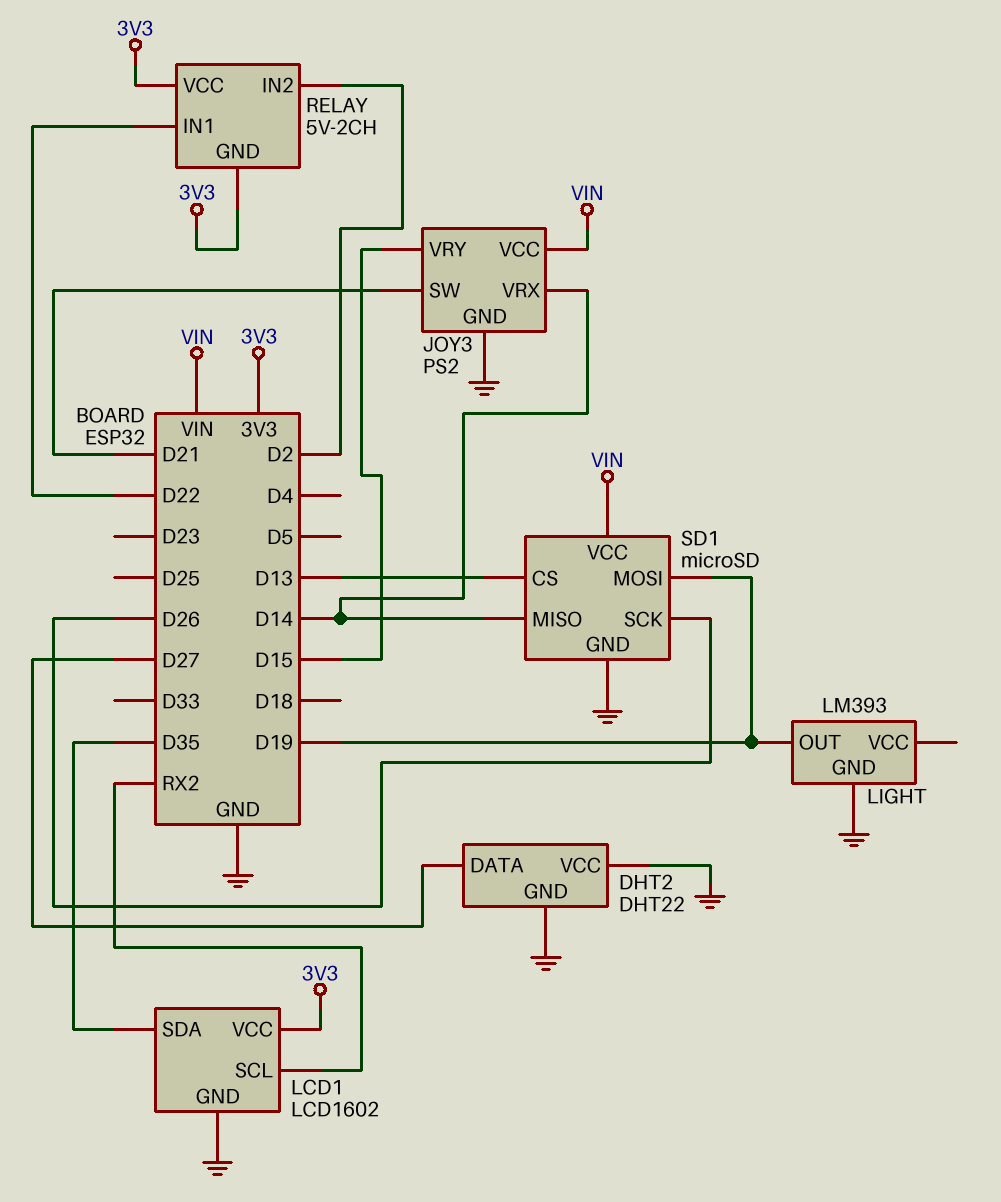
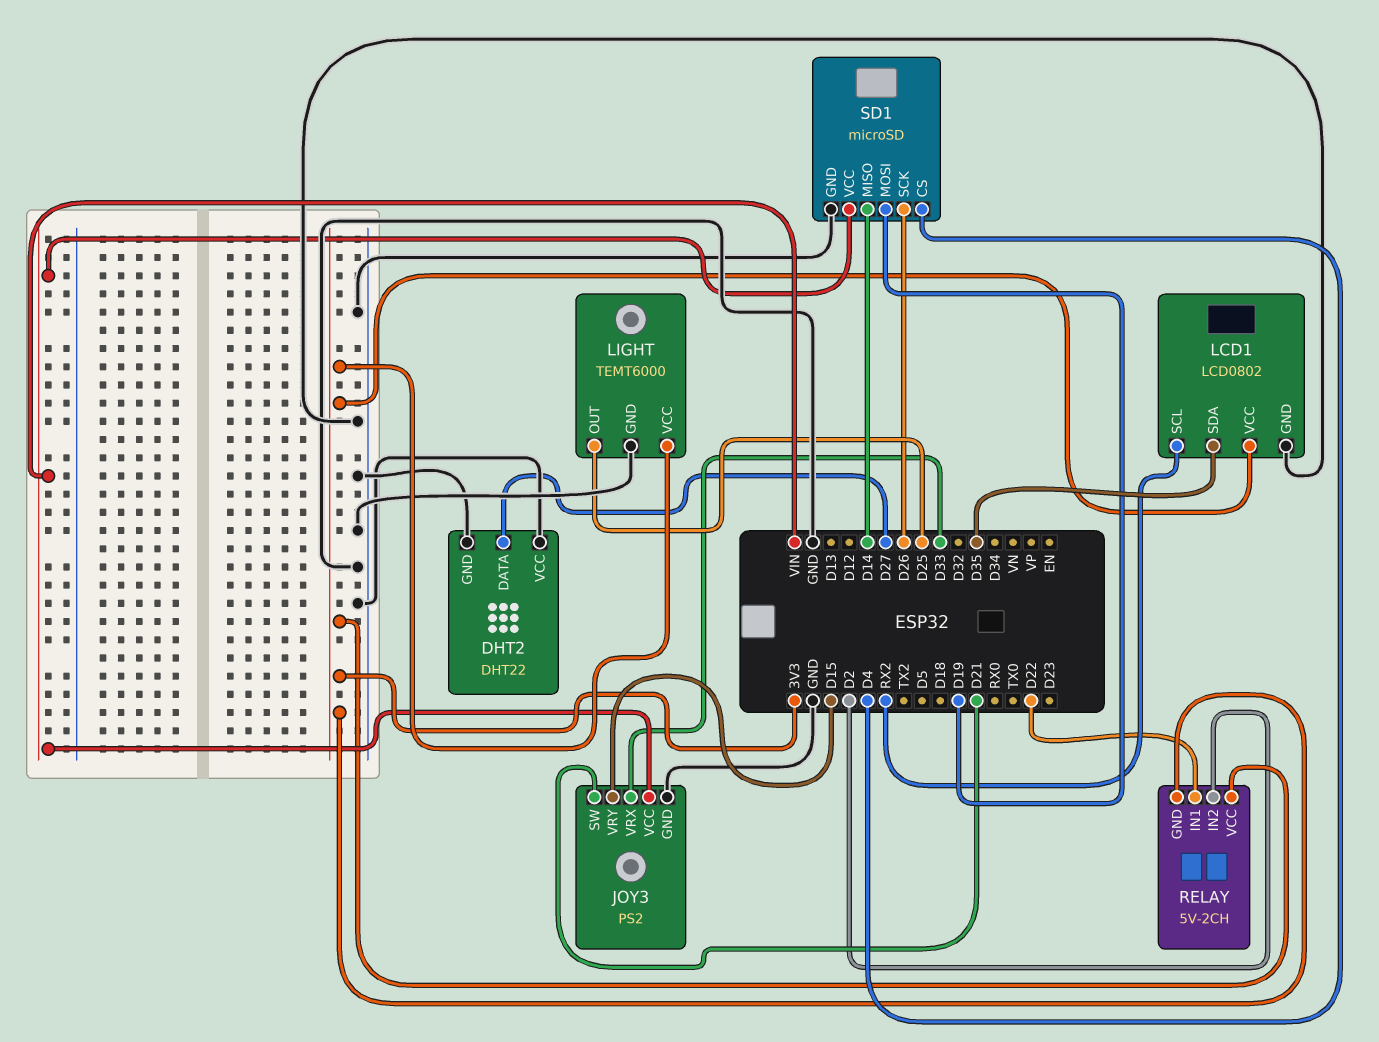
JOY3 pin VRX: D14 -> D33
LCD1: LCD1602 -> LCD0802
LIGHT: LM393 -> TEMT6000
LIGHT pin OUT: D19 -> D25
LIGHT pin VCC: none -> 3V3
SD1 pin CS: D13 -> D4

